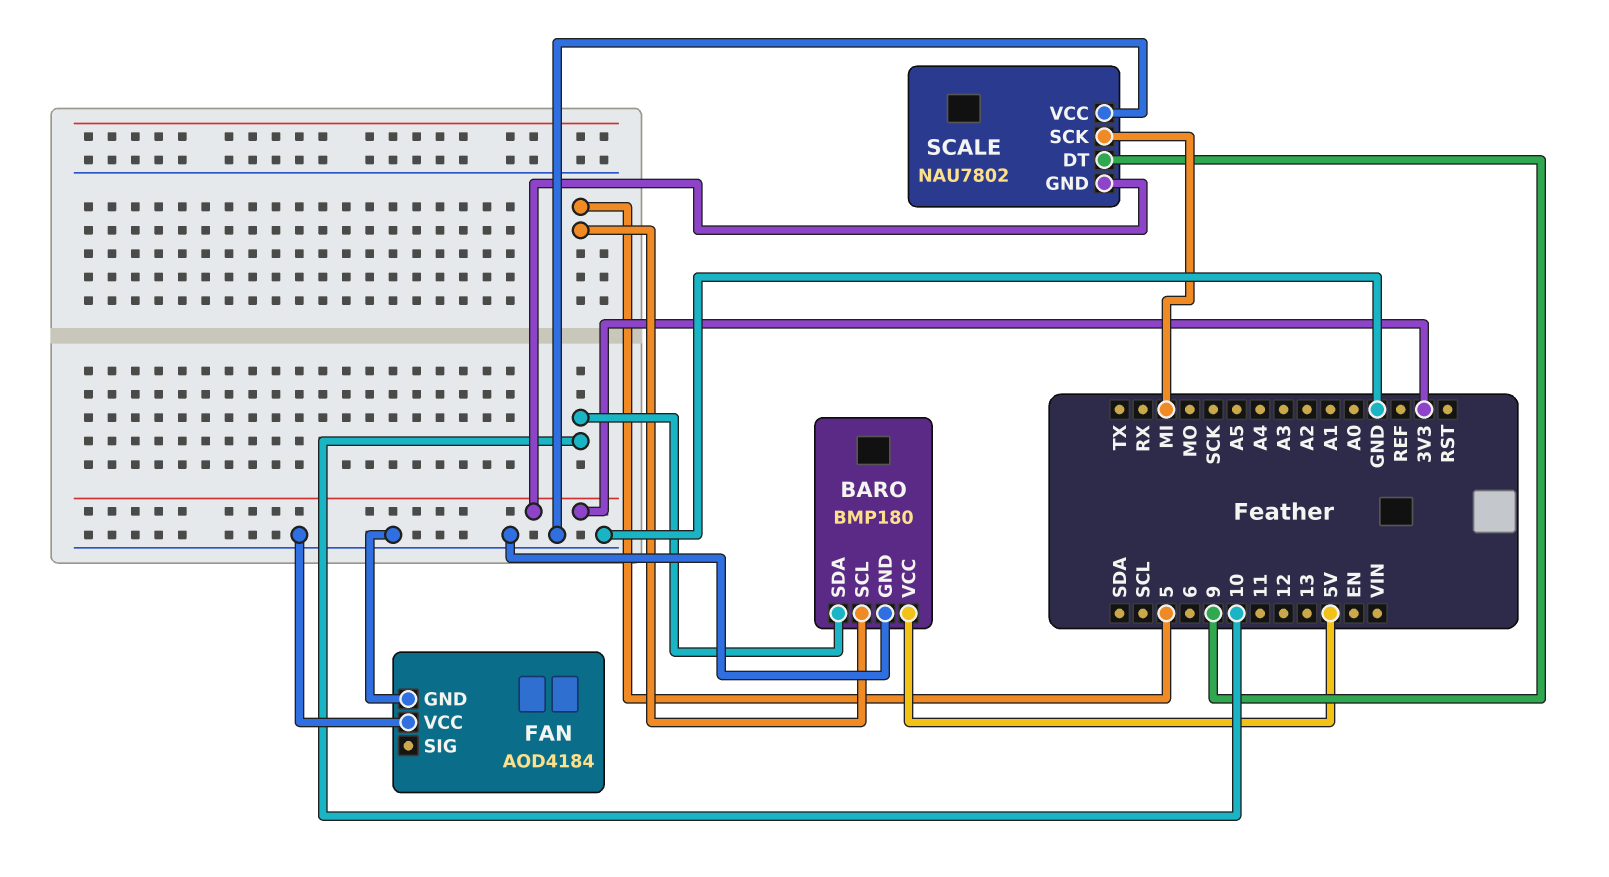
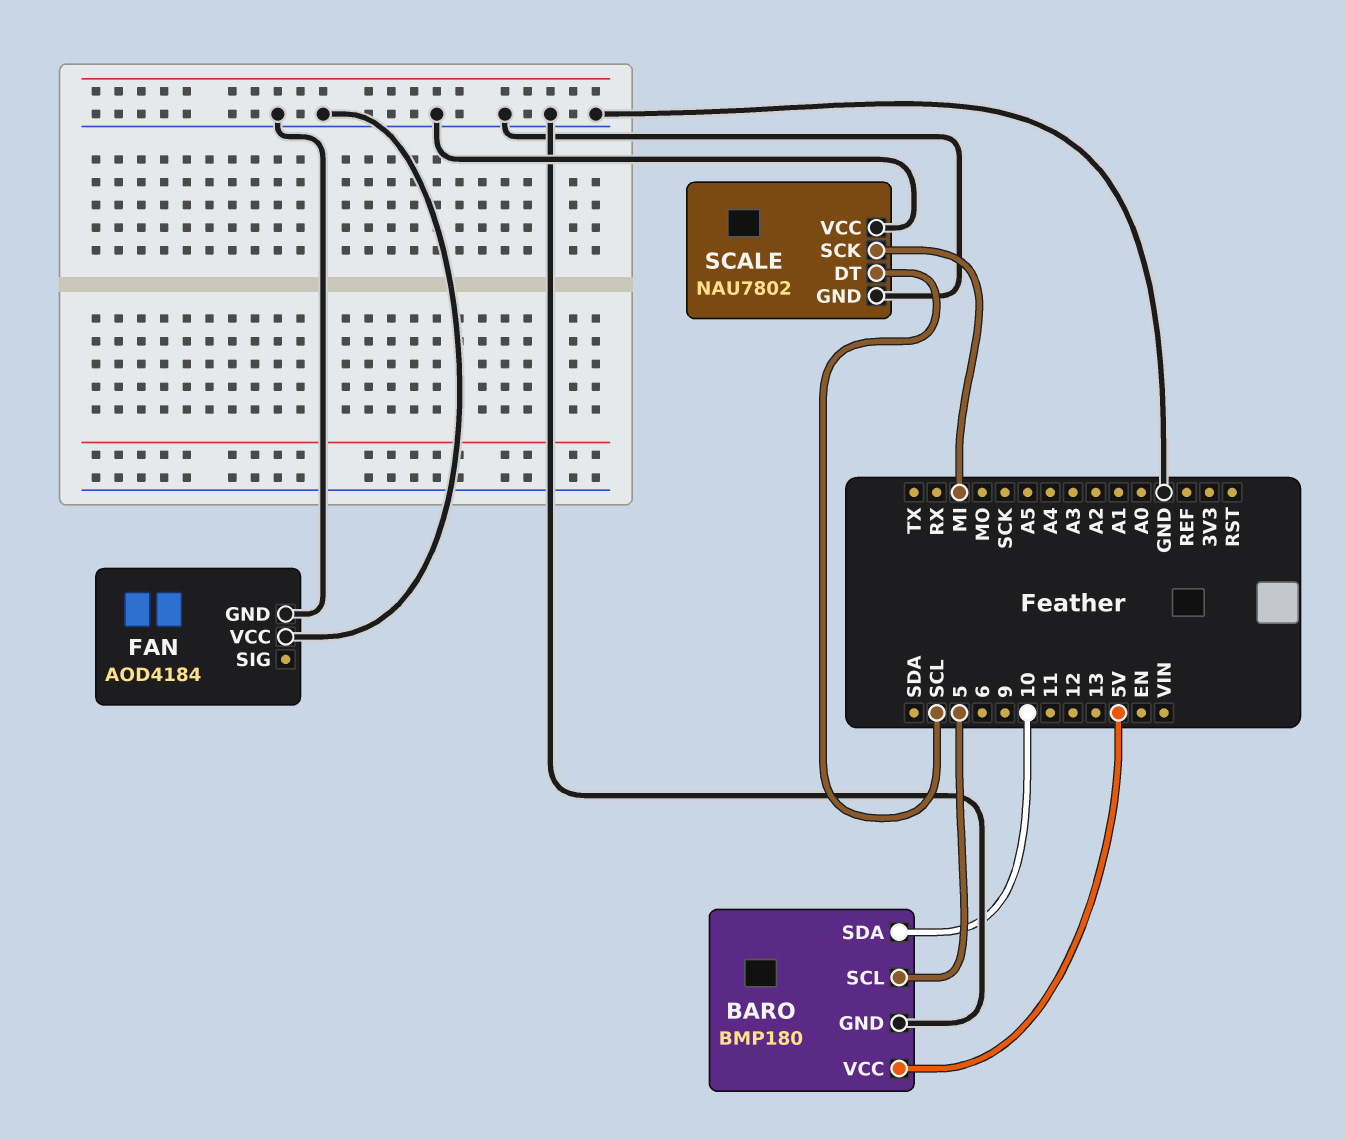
SCALE pin DT: 9 -> SCL
SCALE pin GND: 3V3 -> GND

